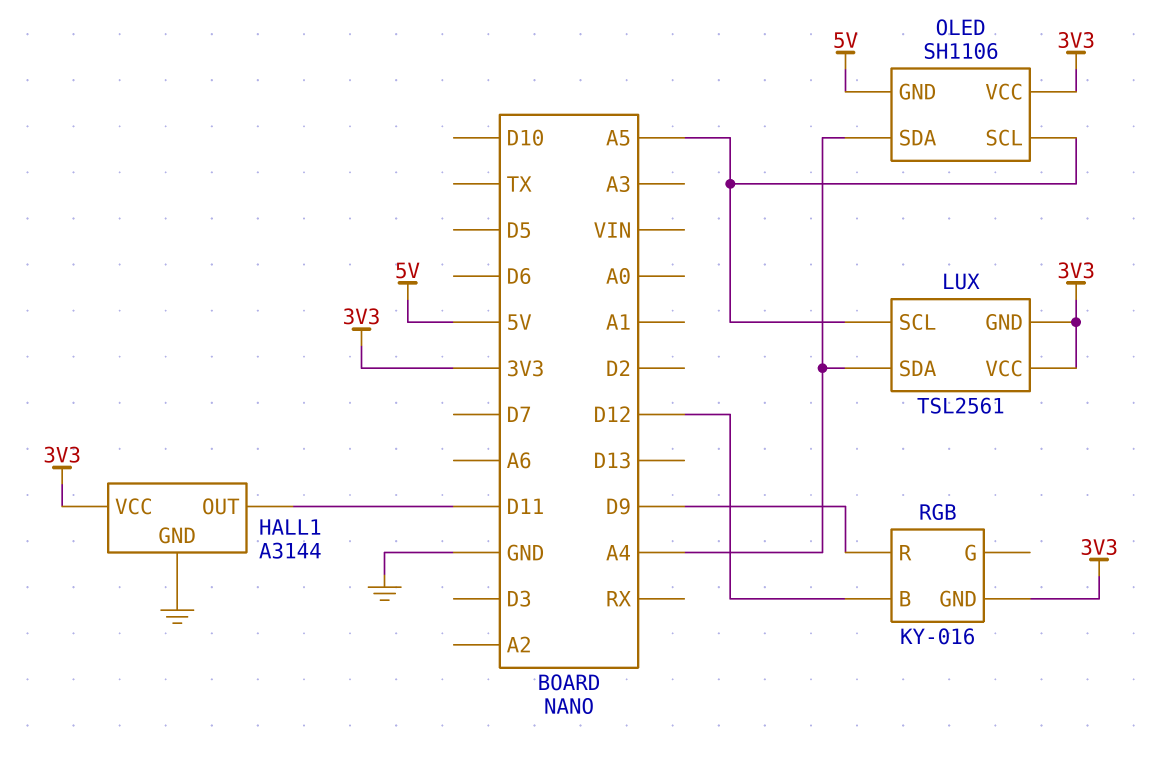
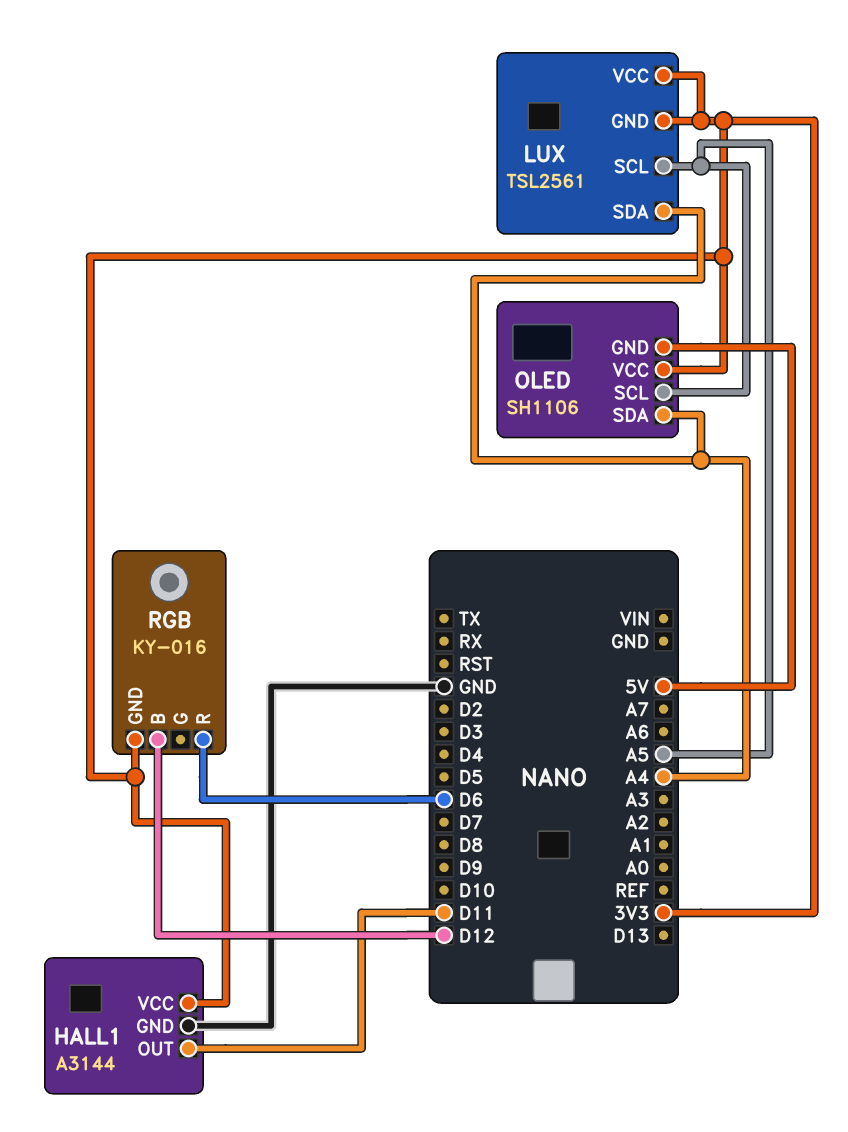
RGB pin R: D9 -> D6

